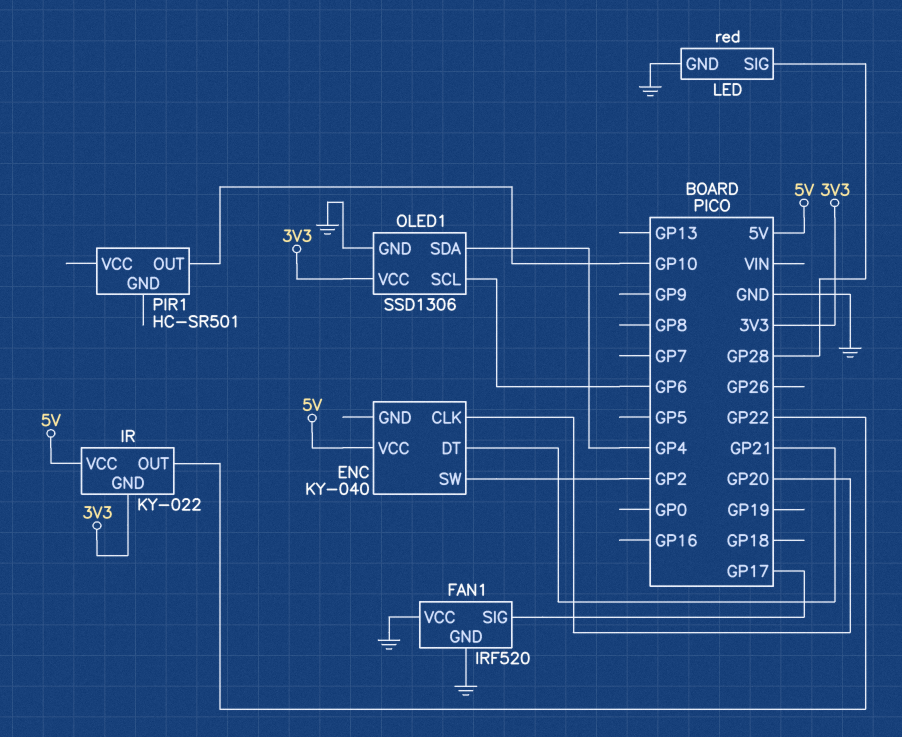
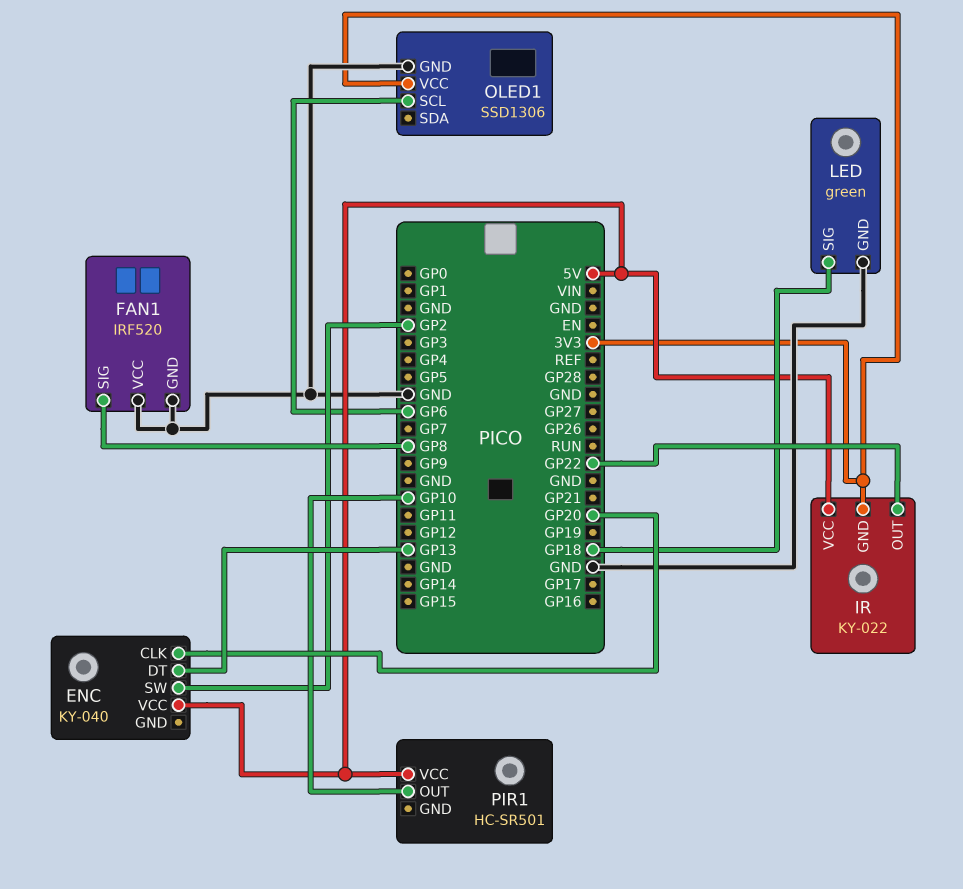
ENC pin DT: GP21 -> GP13
FAN1 pin SIG: GP17 -> GP8
LED: red -> green
LED pin SIG: GP28 -> GP18
OLED1 pin SDA: GP4 -> none
PIR1 pin VCC: none -> 5V

